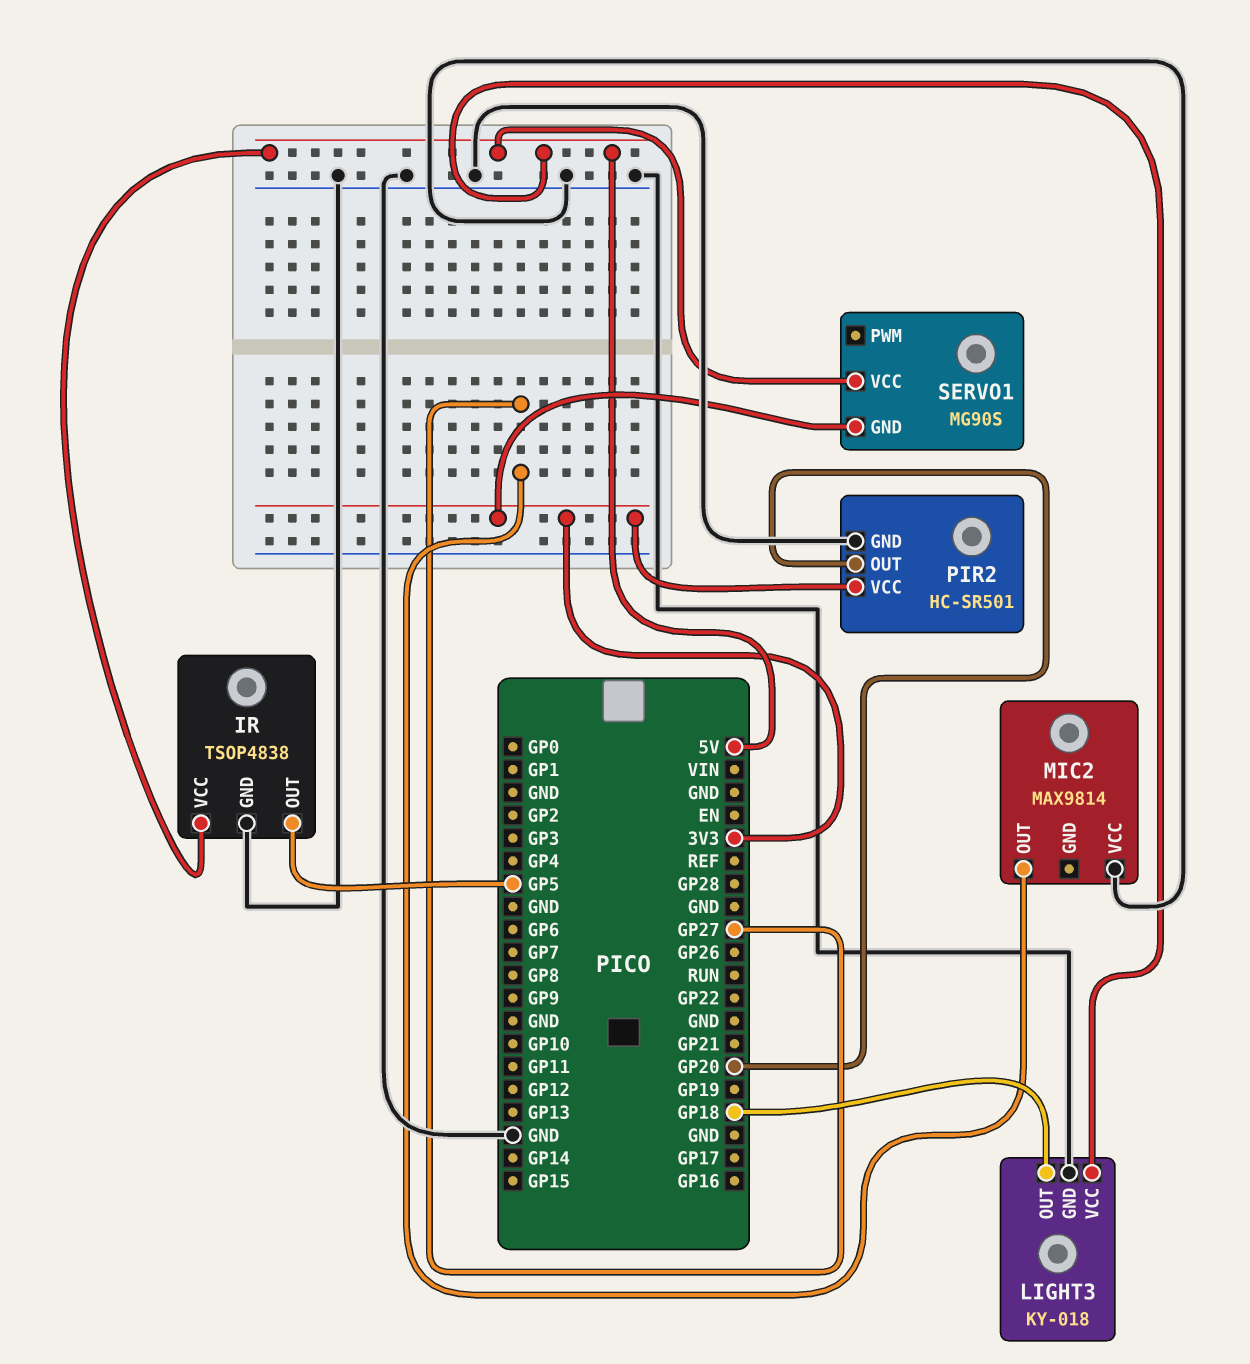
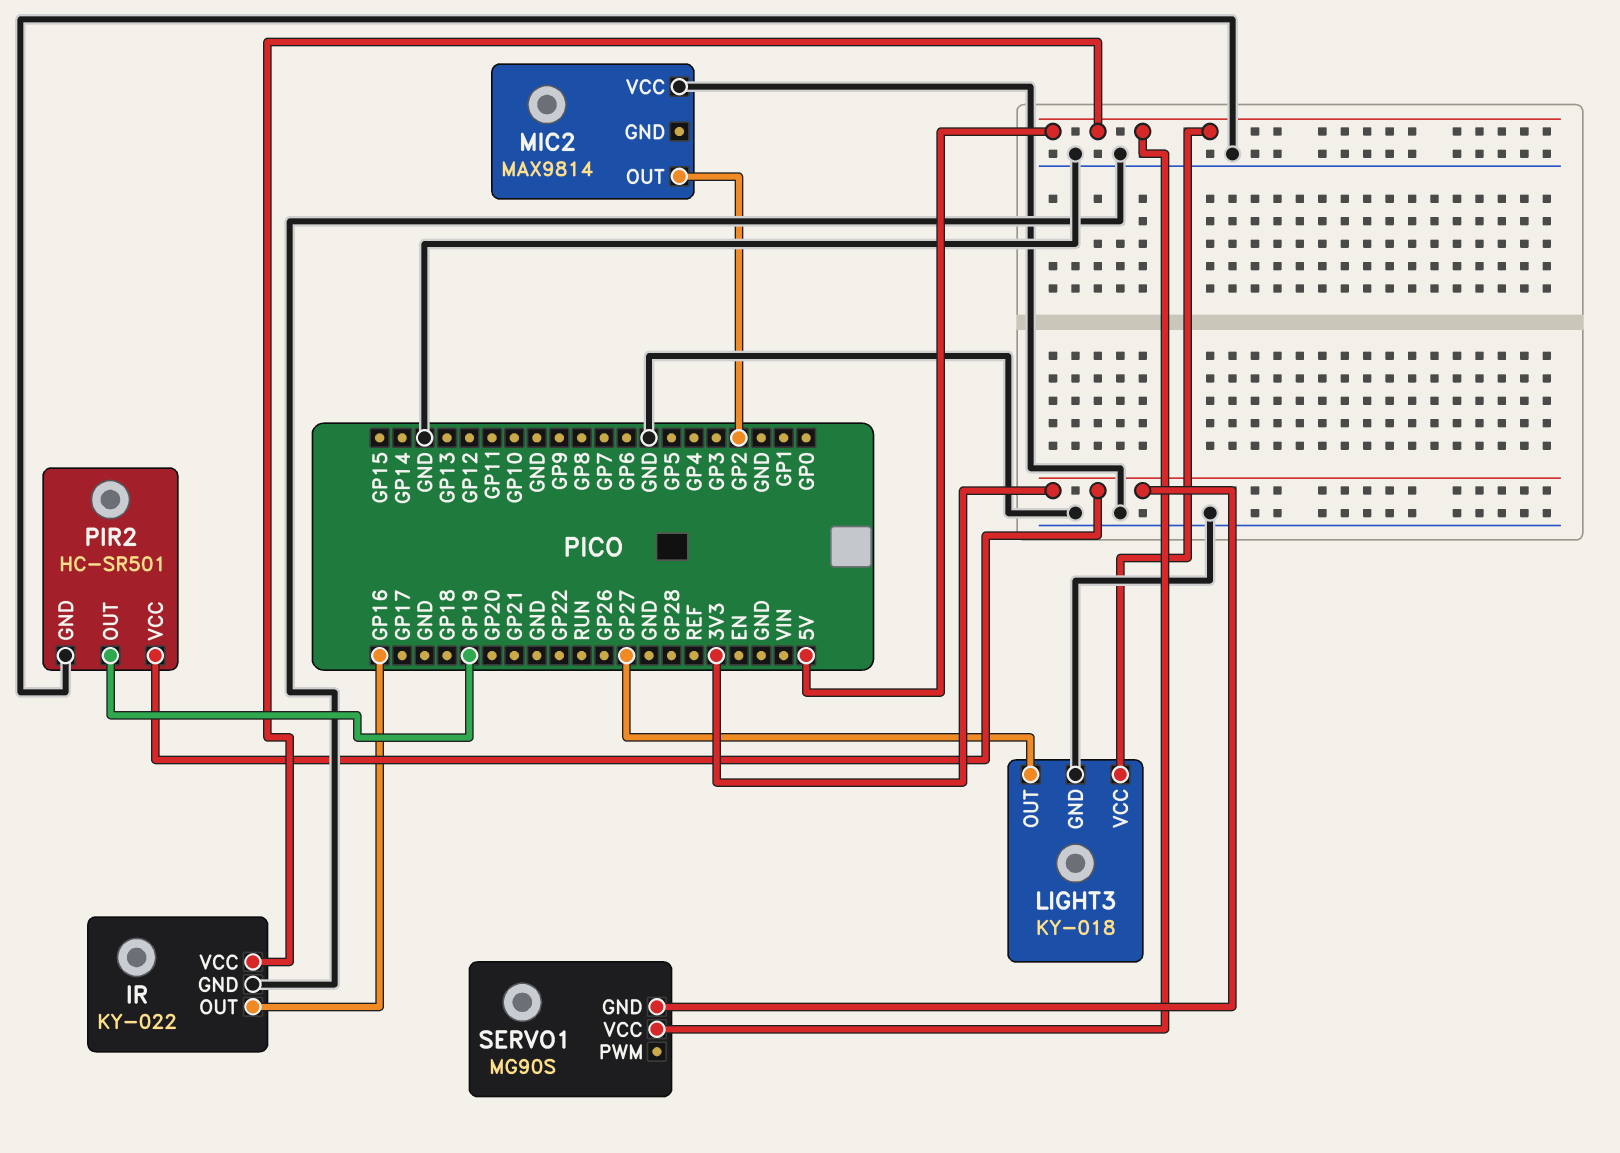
IR: TSOP4838 -> KY-022
IR pin OUT: GP5 -> GP16
LIGHT3 pin OUT: GP18 -> GP27
MIC2 pin OUT: GP27 -> GP2
PIR2 pin OUT: GP20 -> GP19

